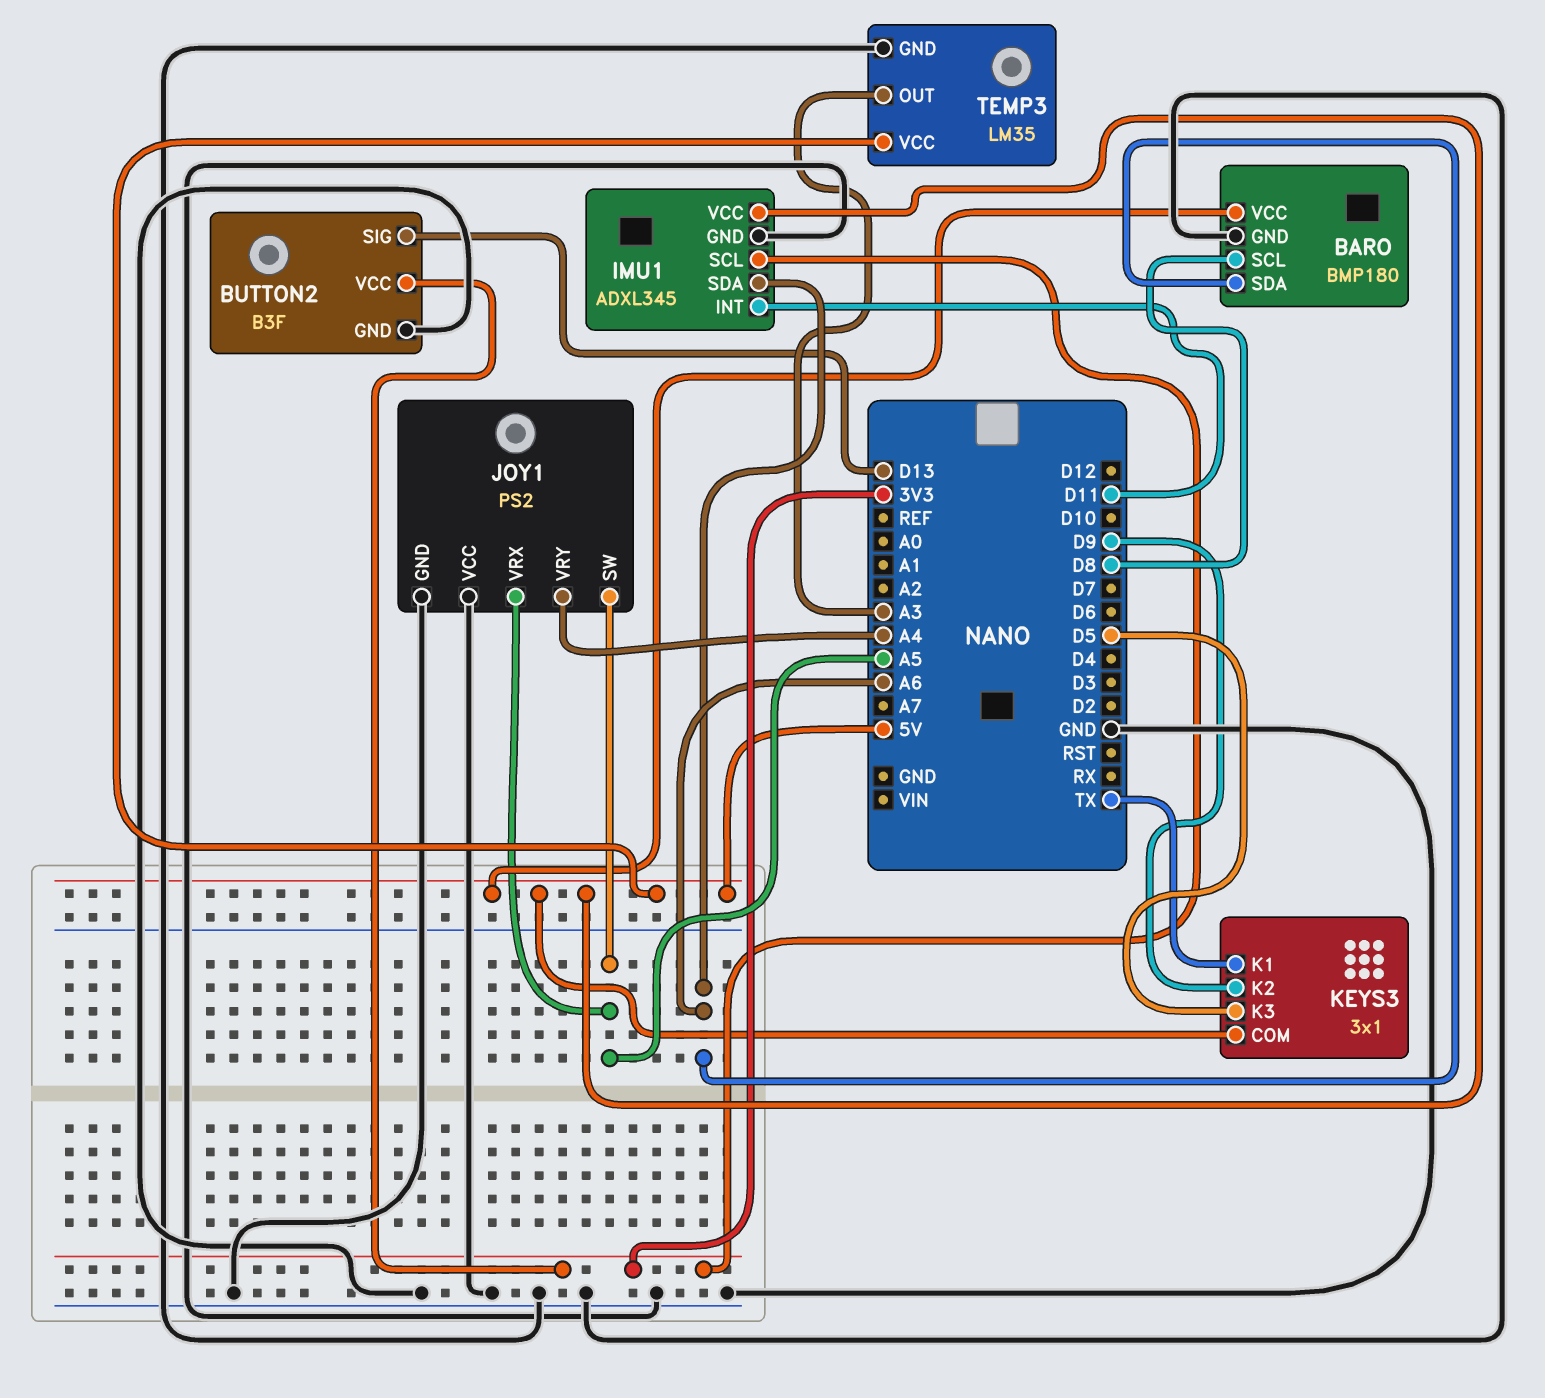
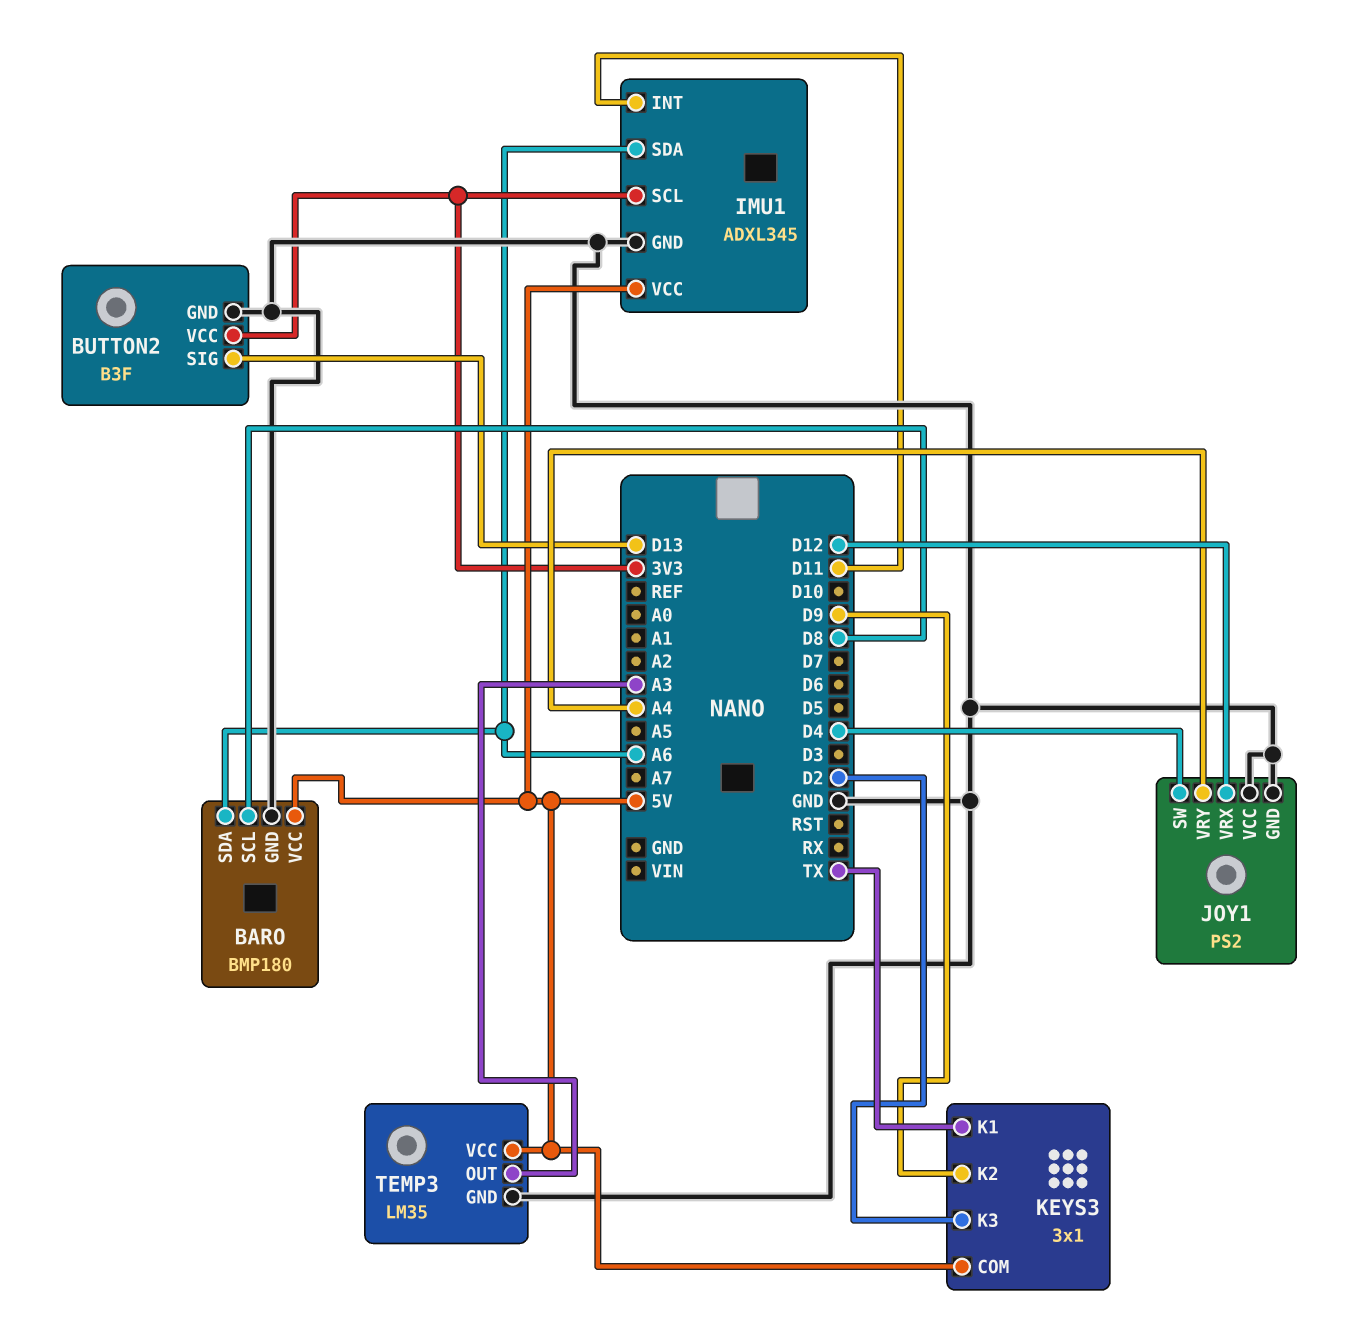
JOY1 pin SW: A5 -> D4
JOY1 pin VRX: A5 -> D12
KEYS3 pin K3: D5 -> D2

